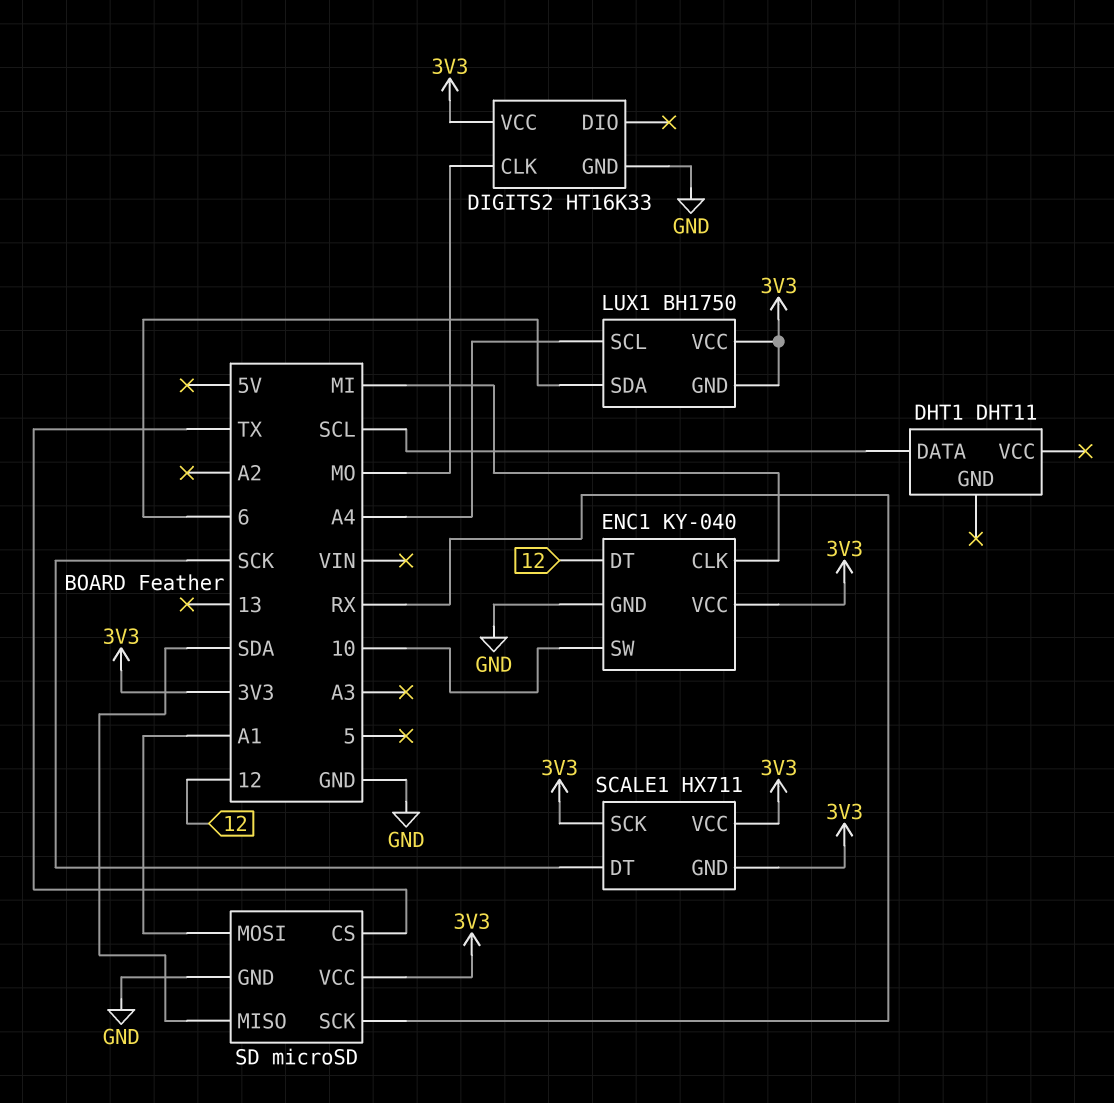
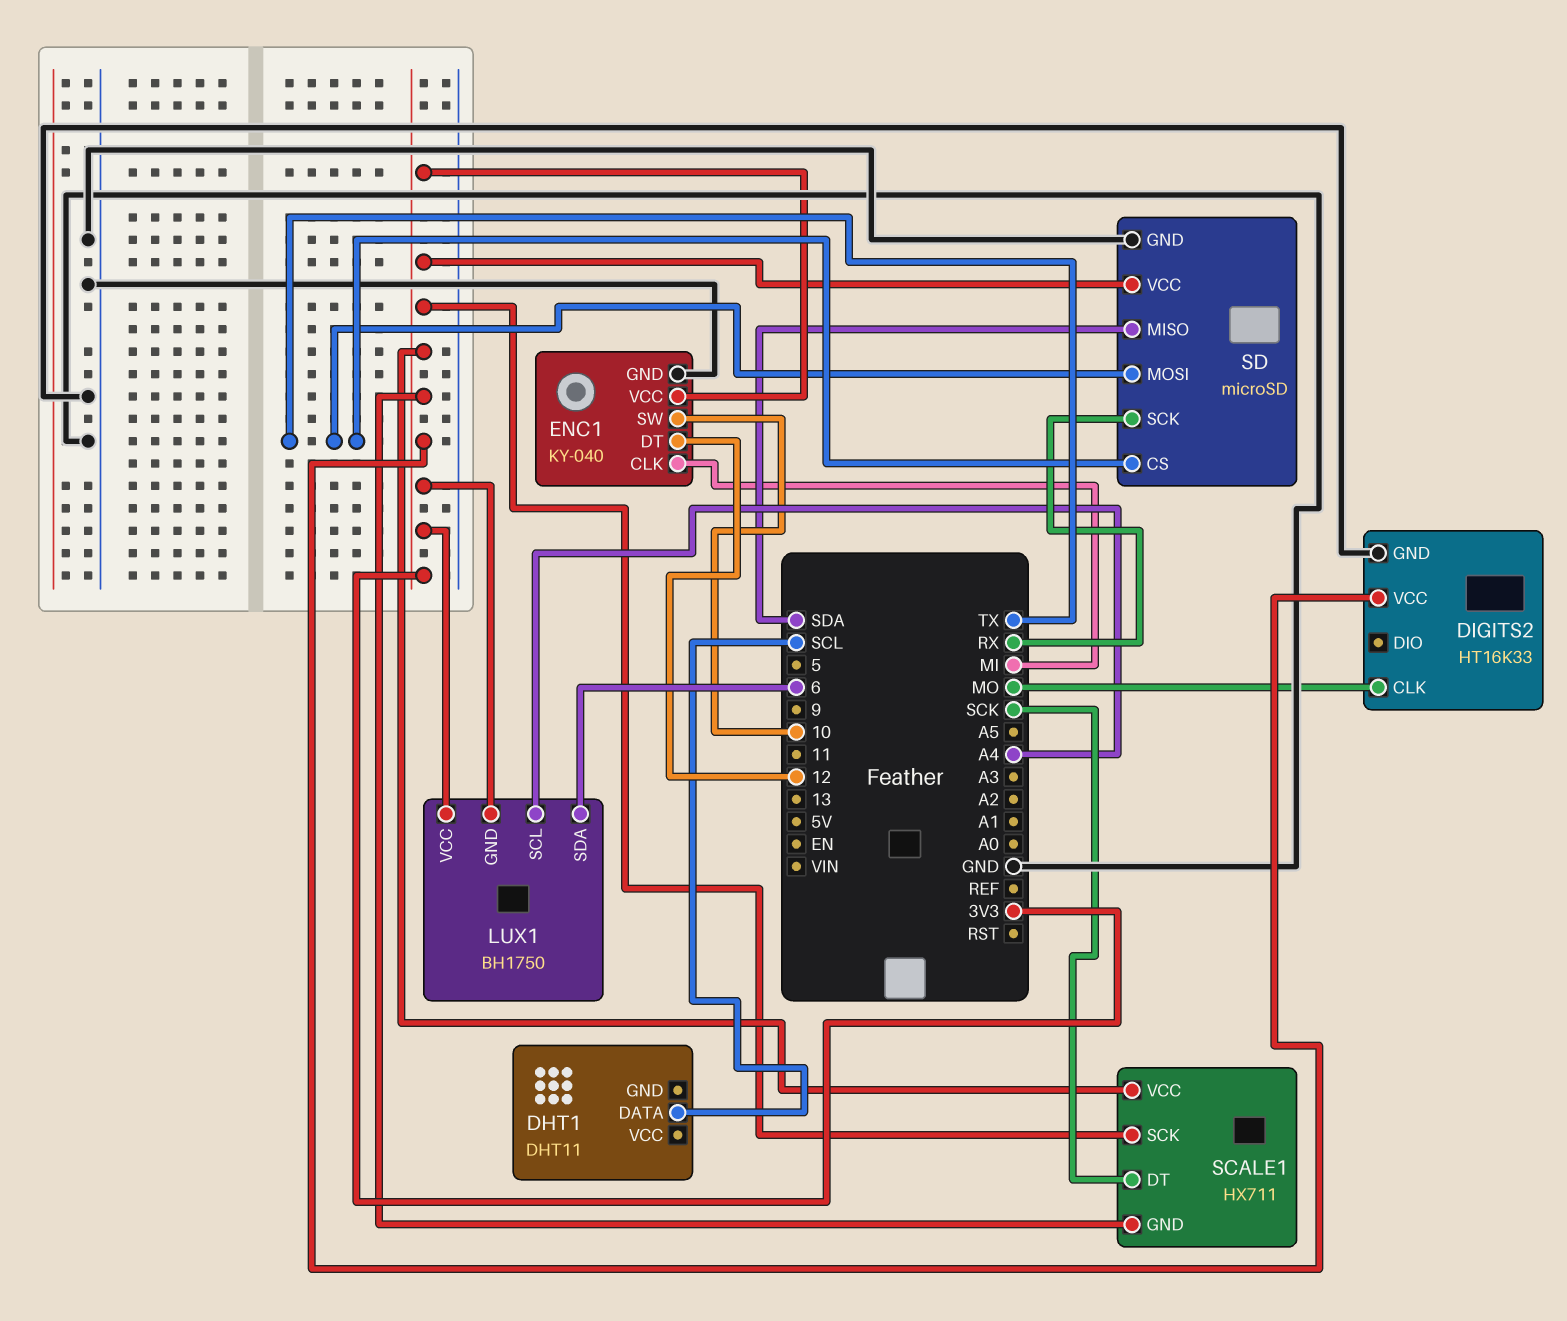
SD pin MOSI: A1 -> TX

